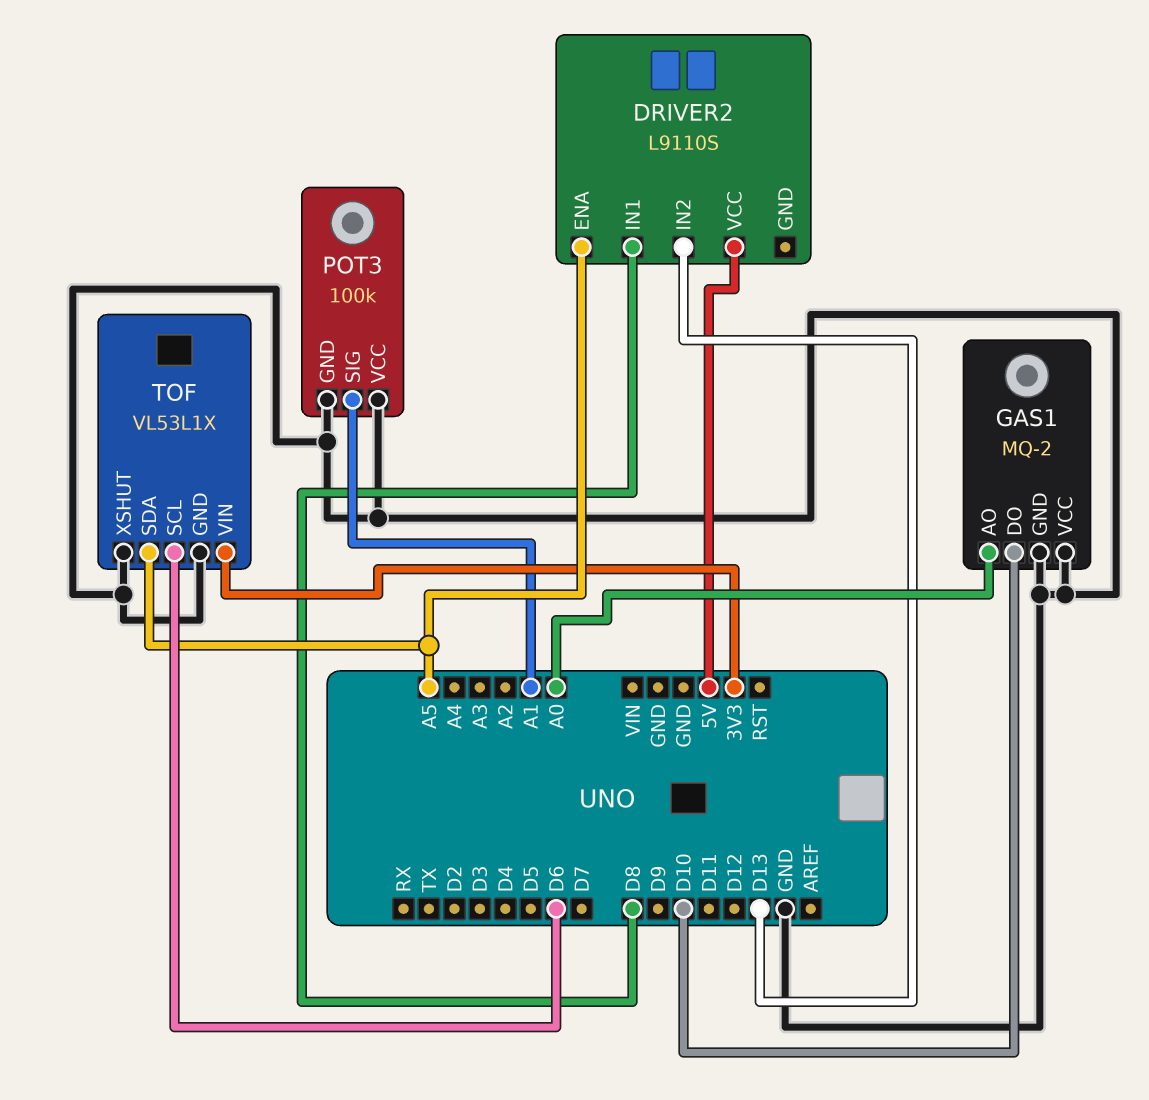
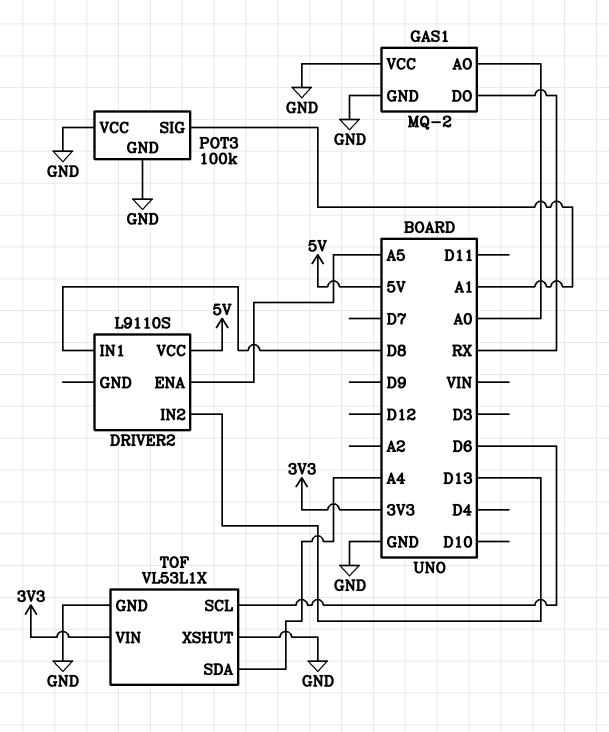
GAS1 pin DO: D10 -> RX
TOF pin SDA: A5 -> A4

